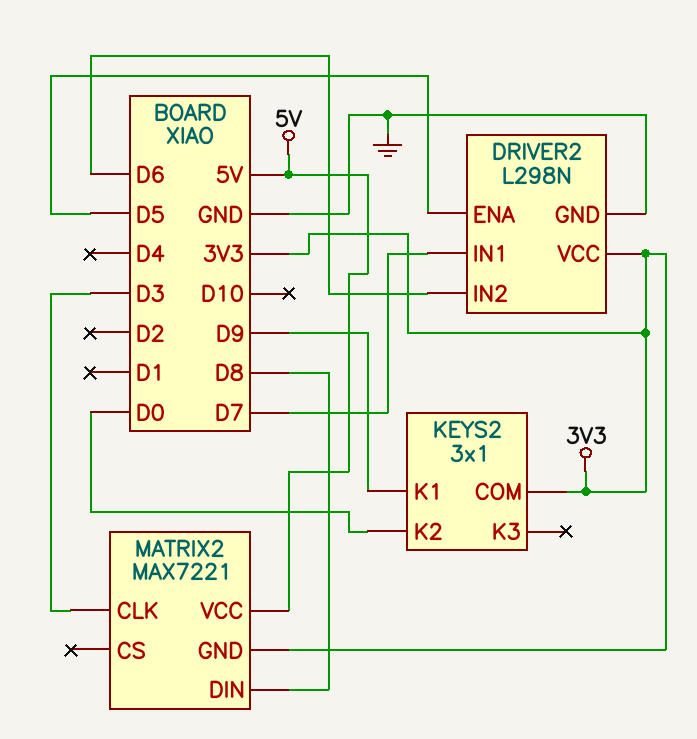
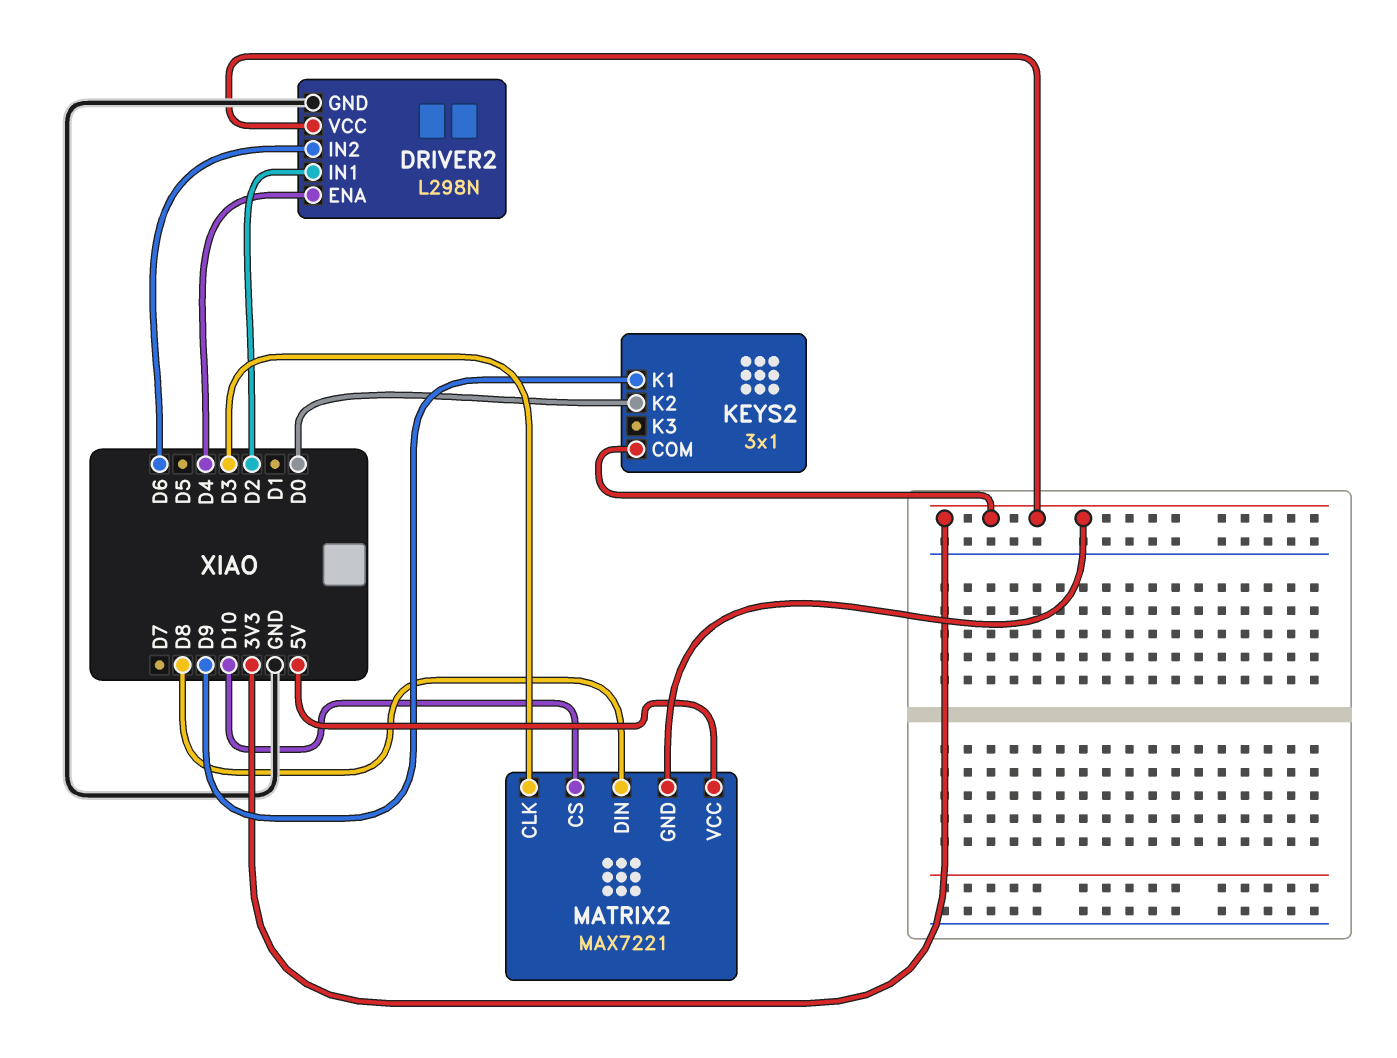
DRIVER2 pin ENA: D5 -> D4
DRIVER2 pin IN1: D7 -> D2
MATRIX2 pin CS: none -> D10

